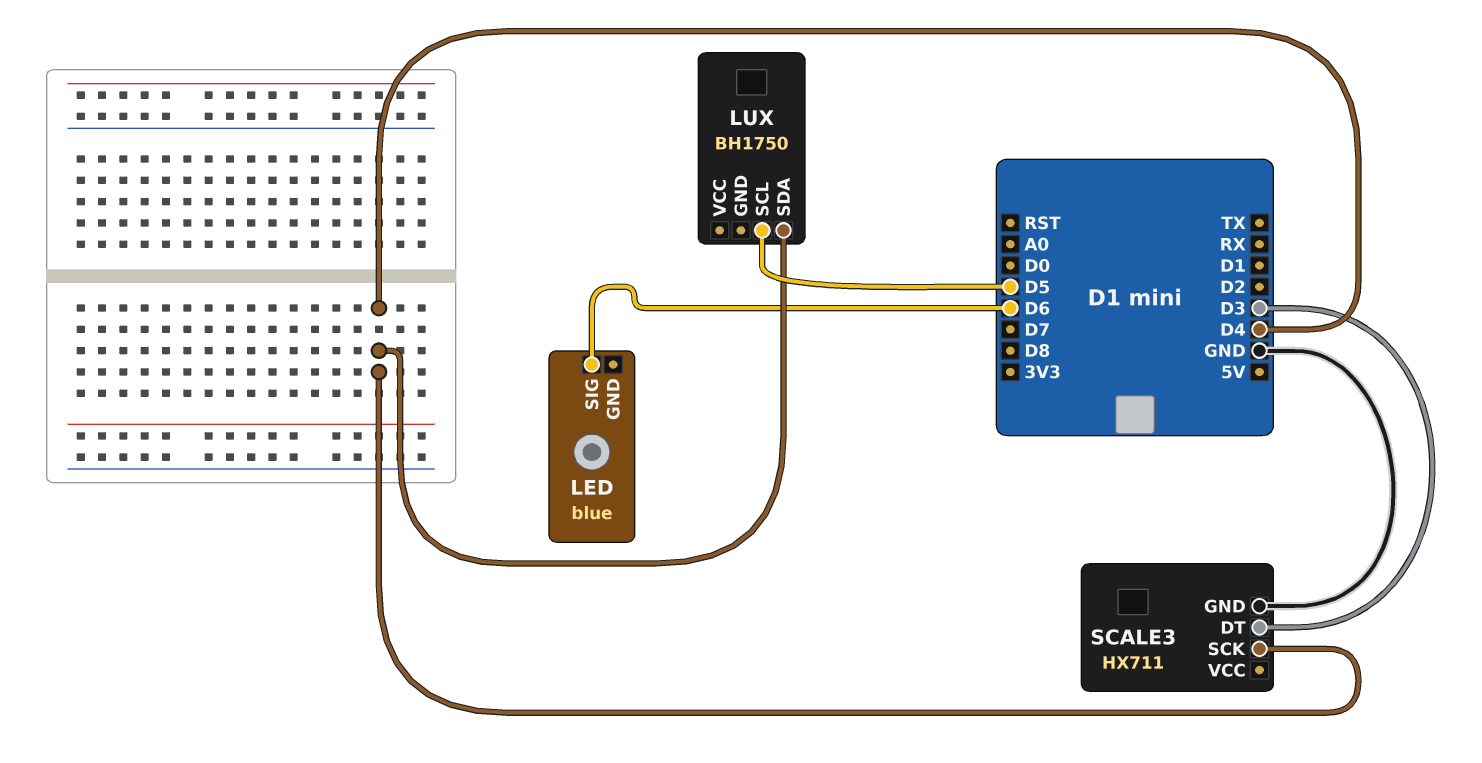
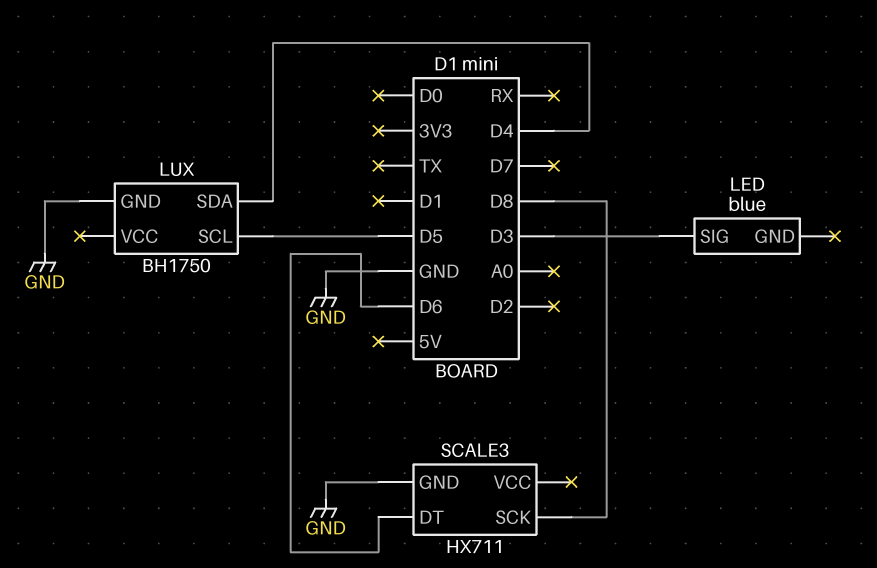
LED pin SIG: D6 -> D3
LUX pin GND: none -> GND
SCALE3 pin DT: D3 -> D6
SCALE3 pin SCK: D4 -> D8

